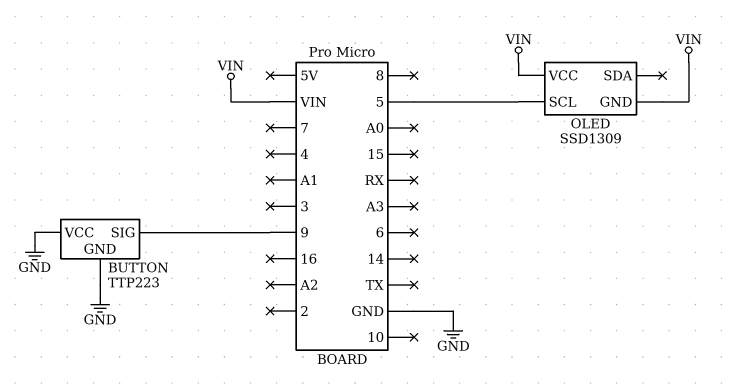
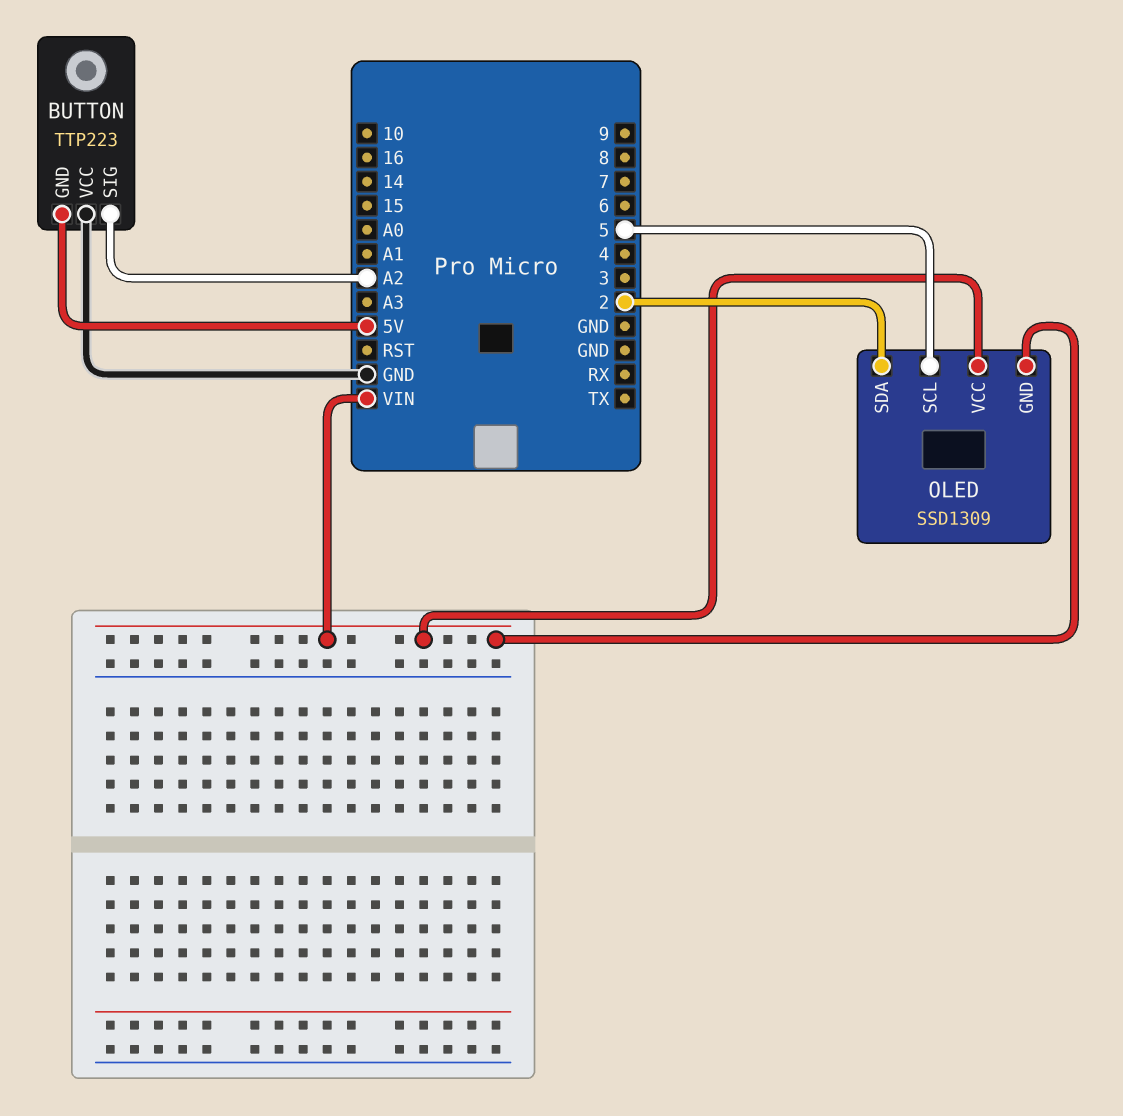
BUTTON pin GND: GND -> 5V
BUTTON pin SIG: 9 -> A2
OLED pin SDA: none -> 2

